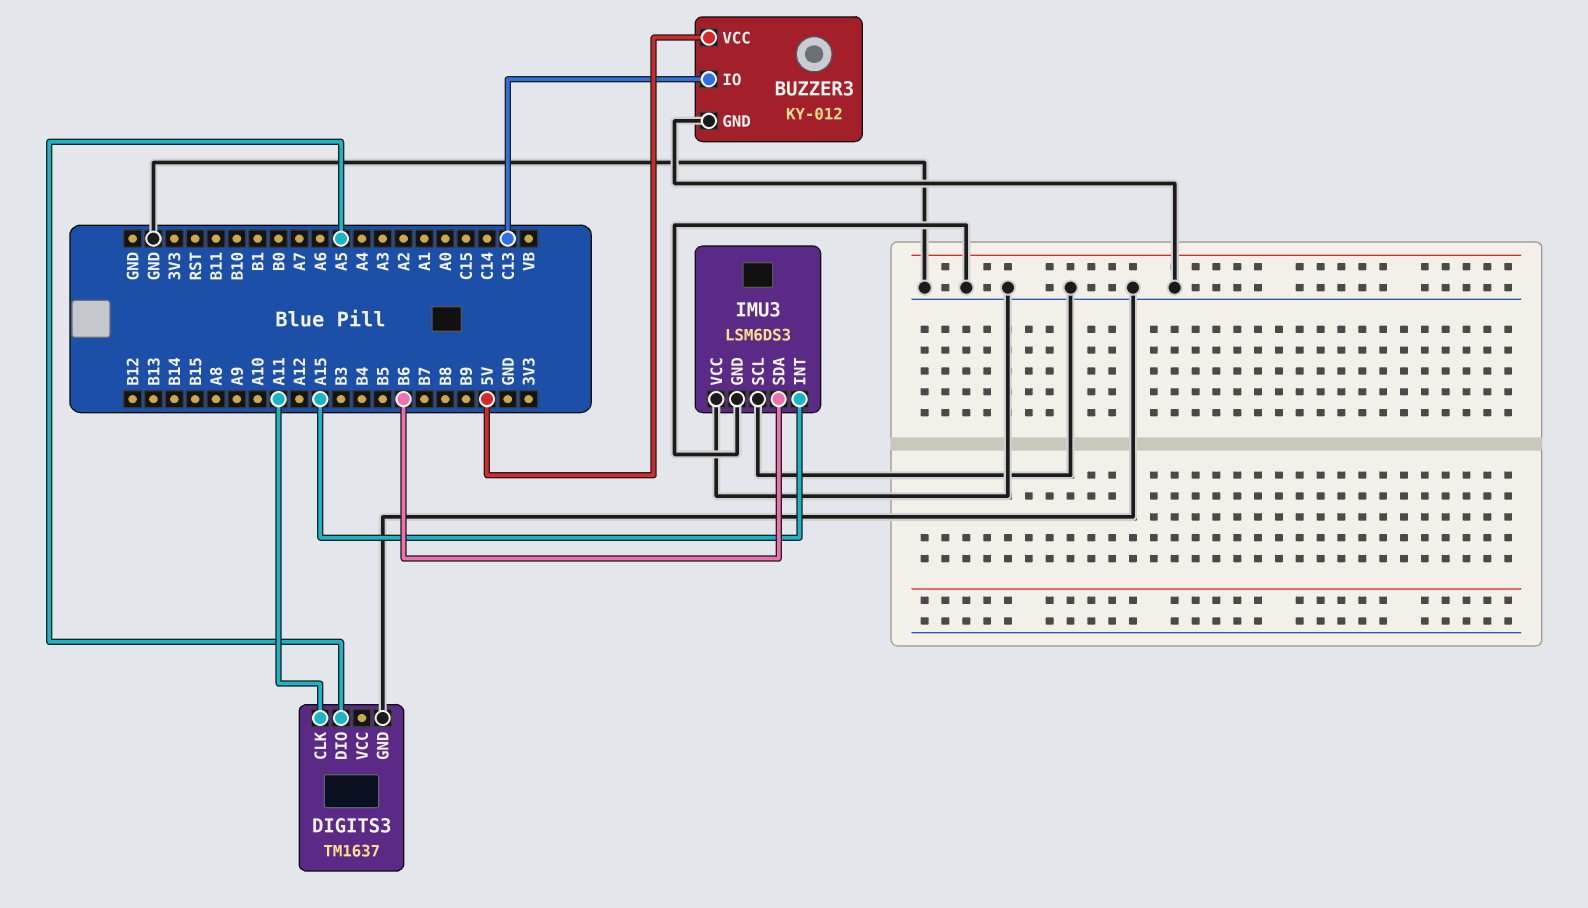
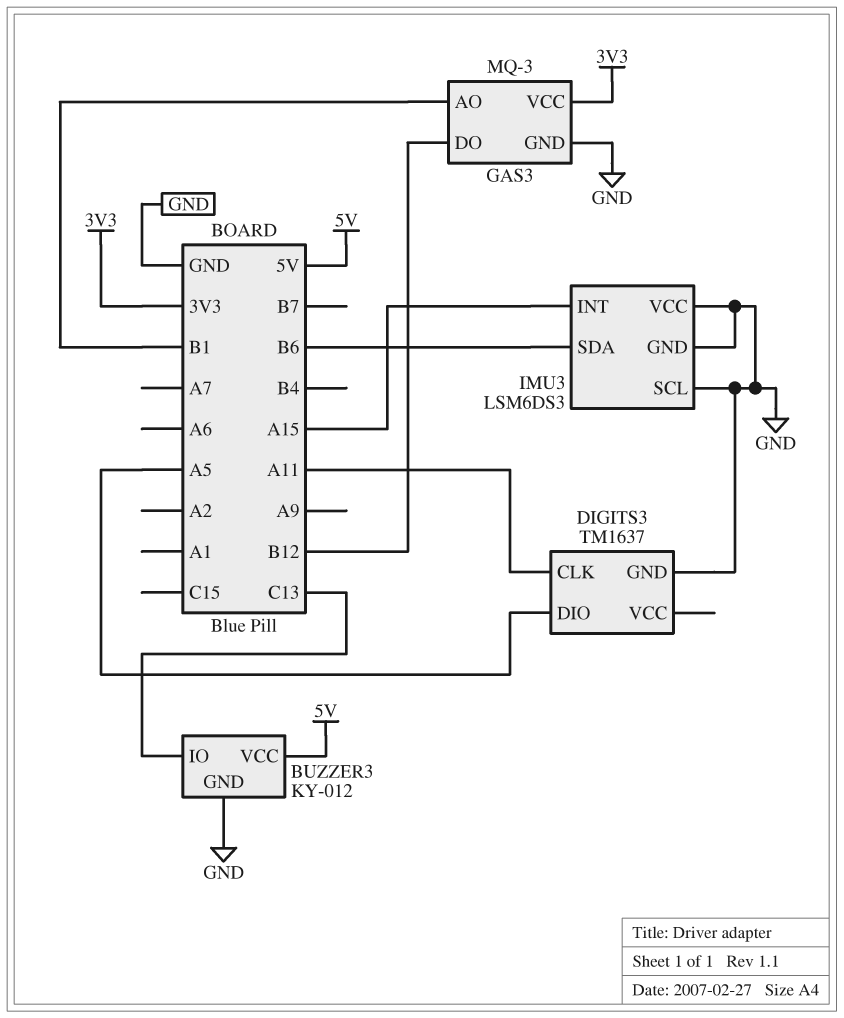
GAS3: none -> MQ-3
GAS3 pin AO: none -> B1
GAS3 pin DO: none -> B12
GAS3 pin GND: none -> GND
GAS3 pin VCC: none -> 3V3

